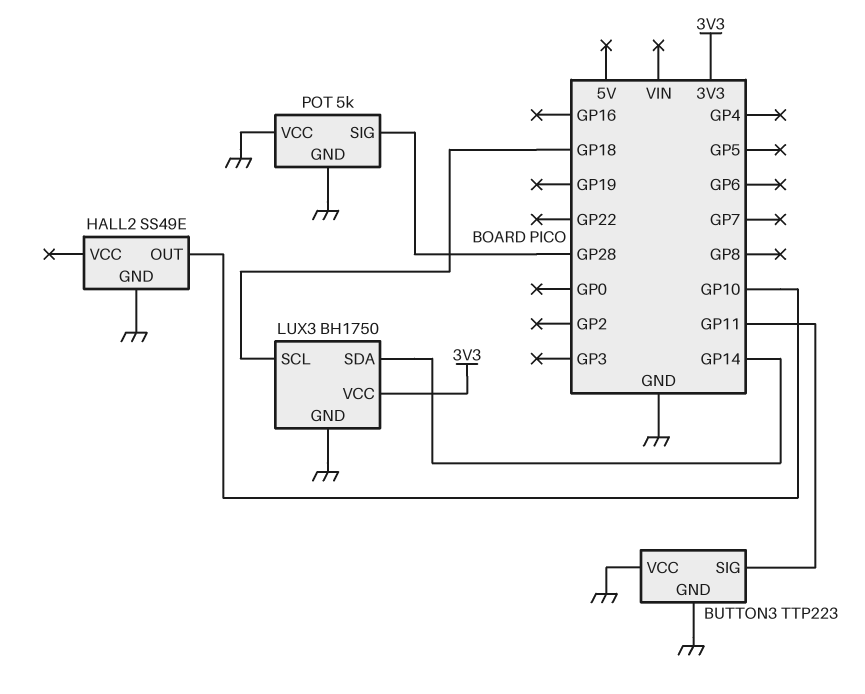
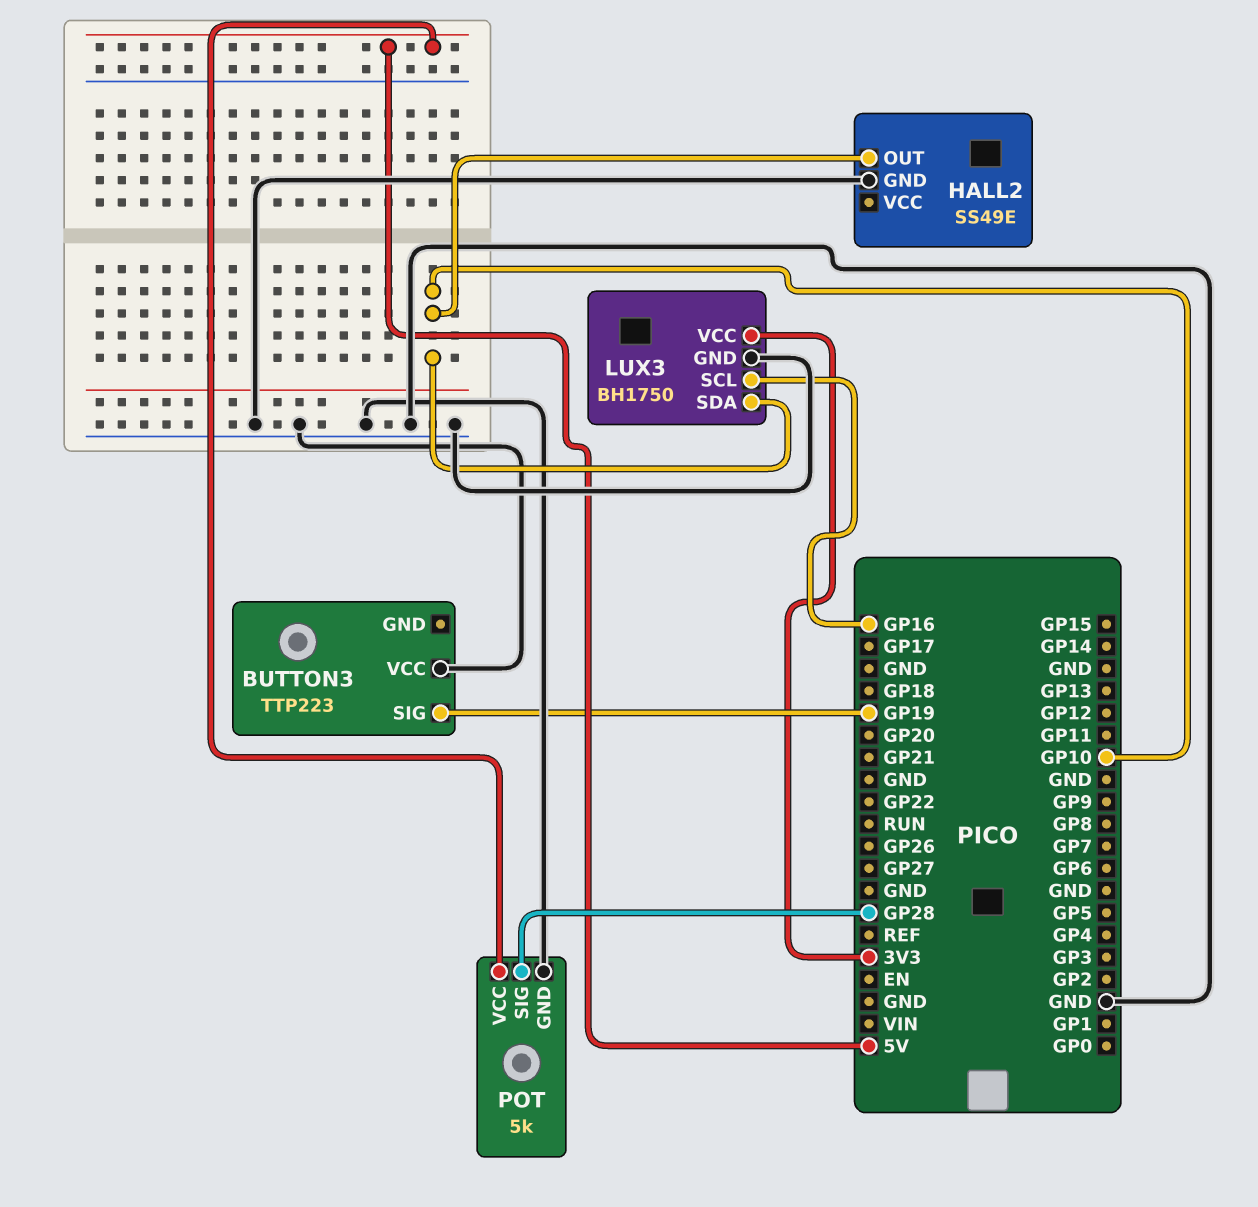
BUTTON3 pin GND: GND -> none
BUTTON3 pin SIG: GP11 -> GP19
LUX3 pin SCL: GP18 -> GP16
LUX3 pin SDA: GP14 -> GP10
POT pin VCC: GND -> 5V

